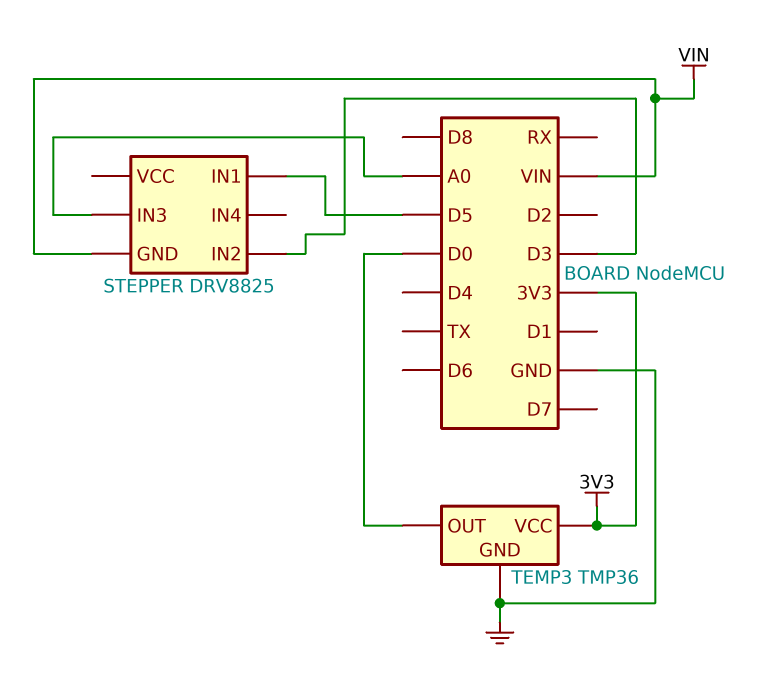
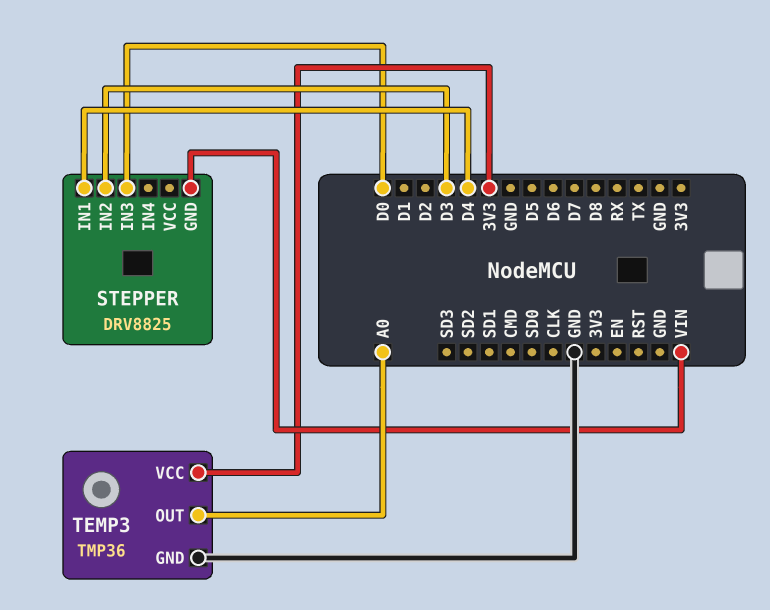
STEPPER pin IN1: D5 -> D4
STEPPER pin IN3: A0 -> D0
TEMP3 pin OUT: D0 -> A0

